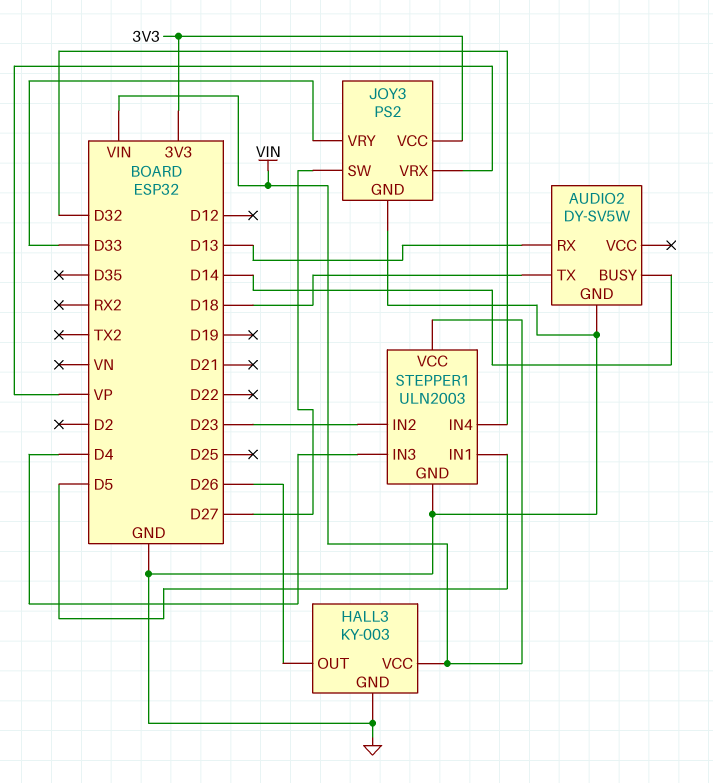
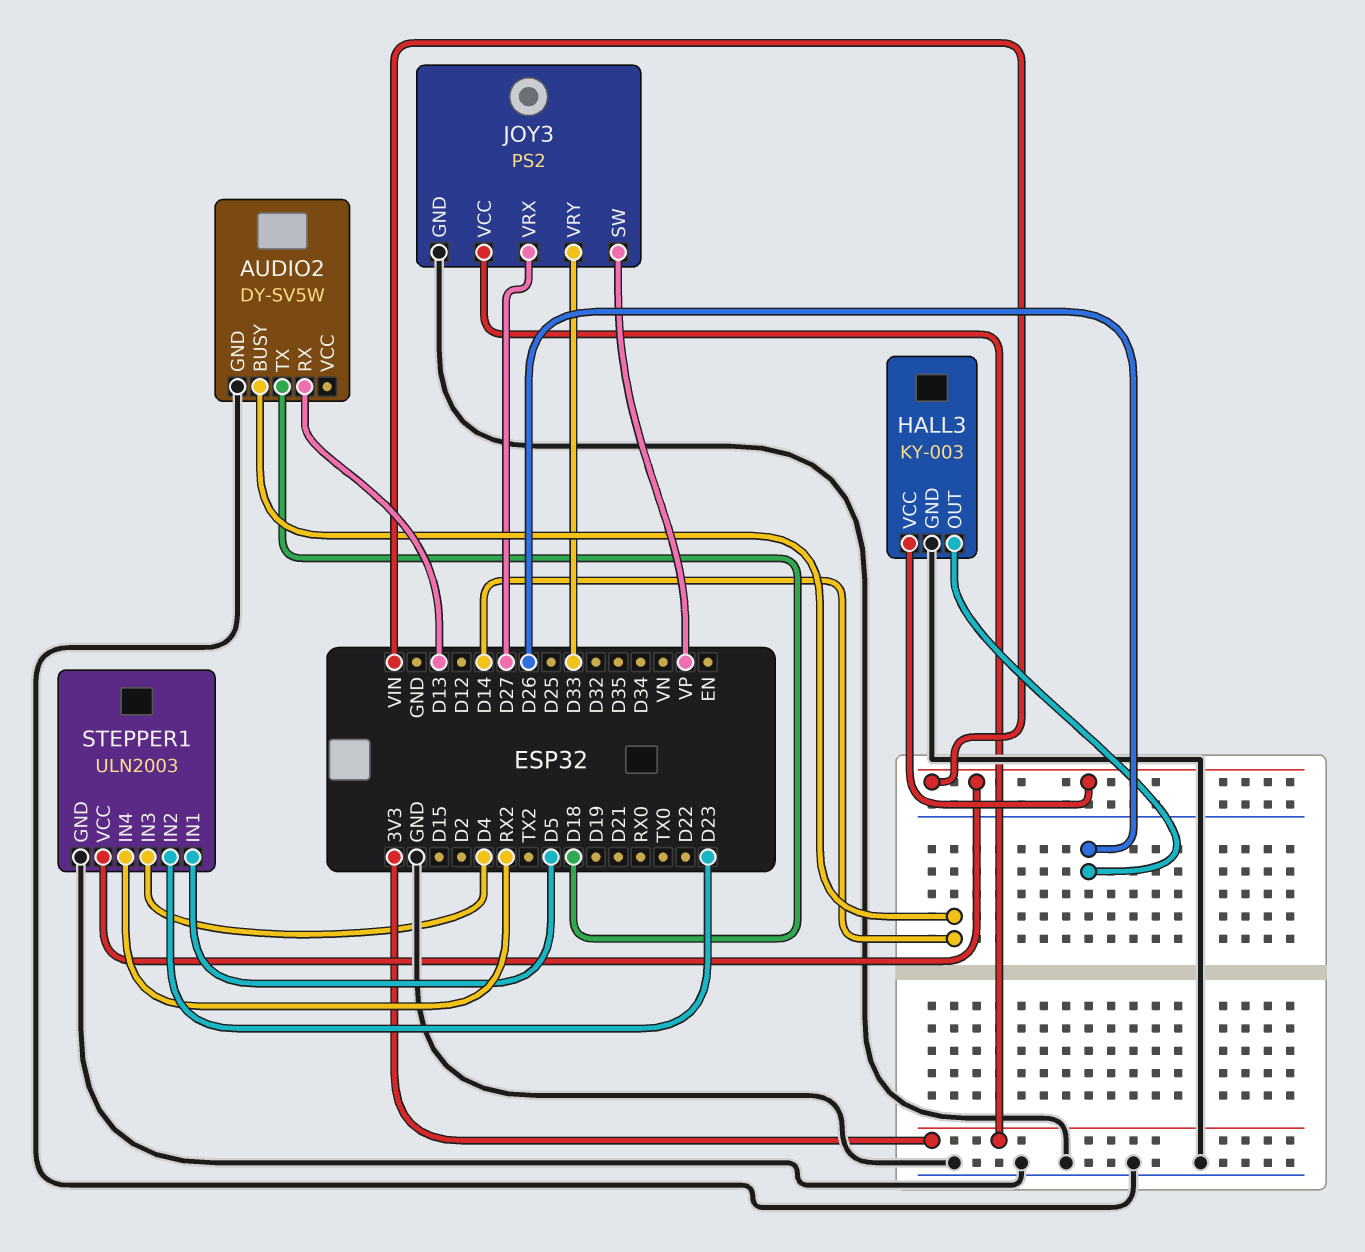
JOY3 pin SW: D27 -> VP
JOY3 pin VRX: VP -> D27
STEPPER1 pin IN4: D32 -> RX2

